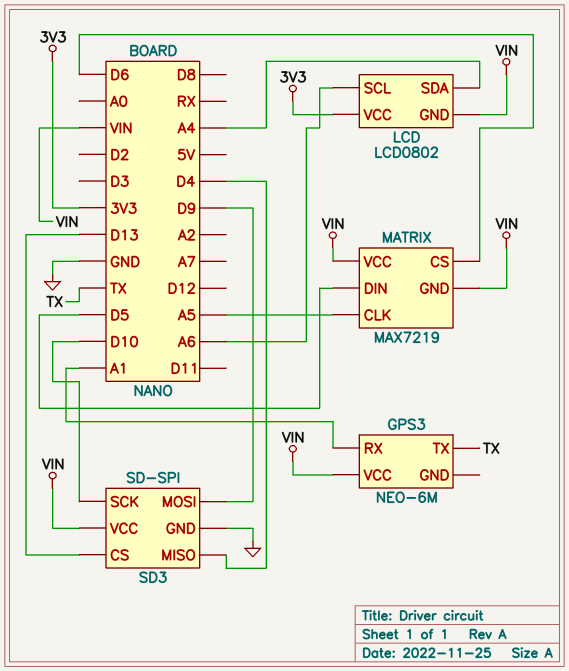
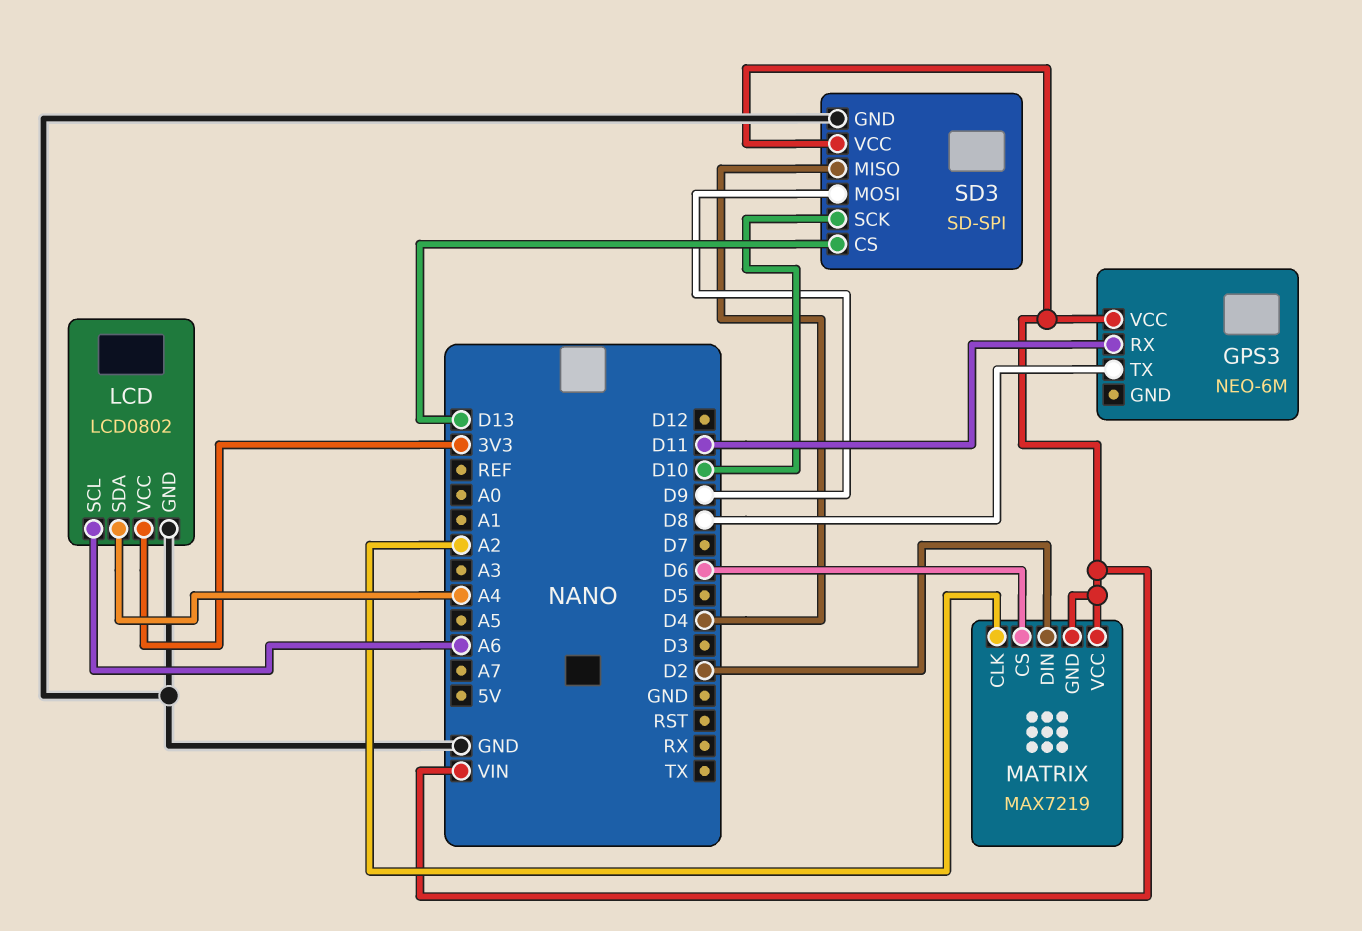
GPS3 pin RX: A1 -> D11
GPS3 pin TX: TX -> D8
LCD pin GND: VIN -> GND
MATRIX pin CLK: A5 -> A2
MATRIX pin DIN: D5 -> D2

